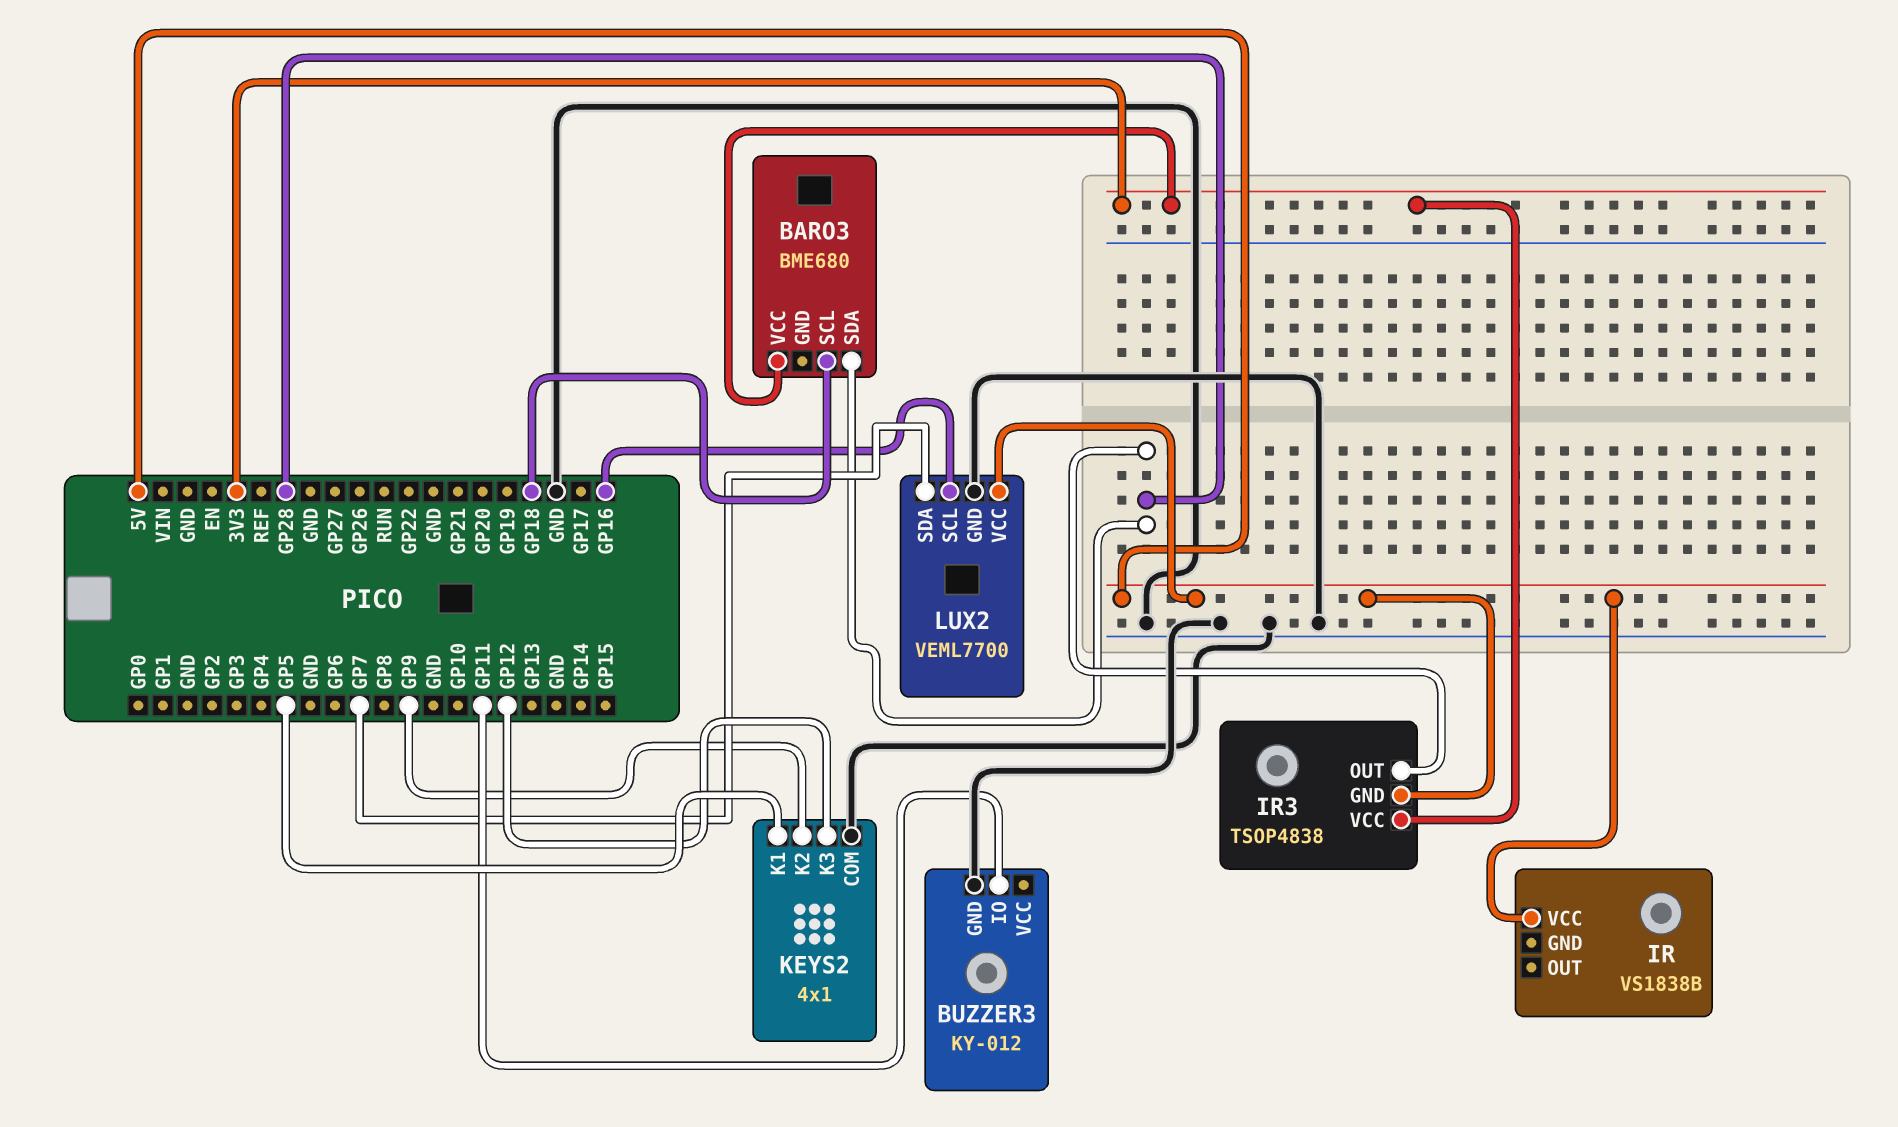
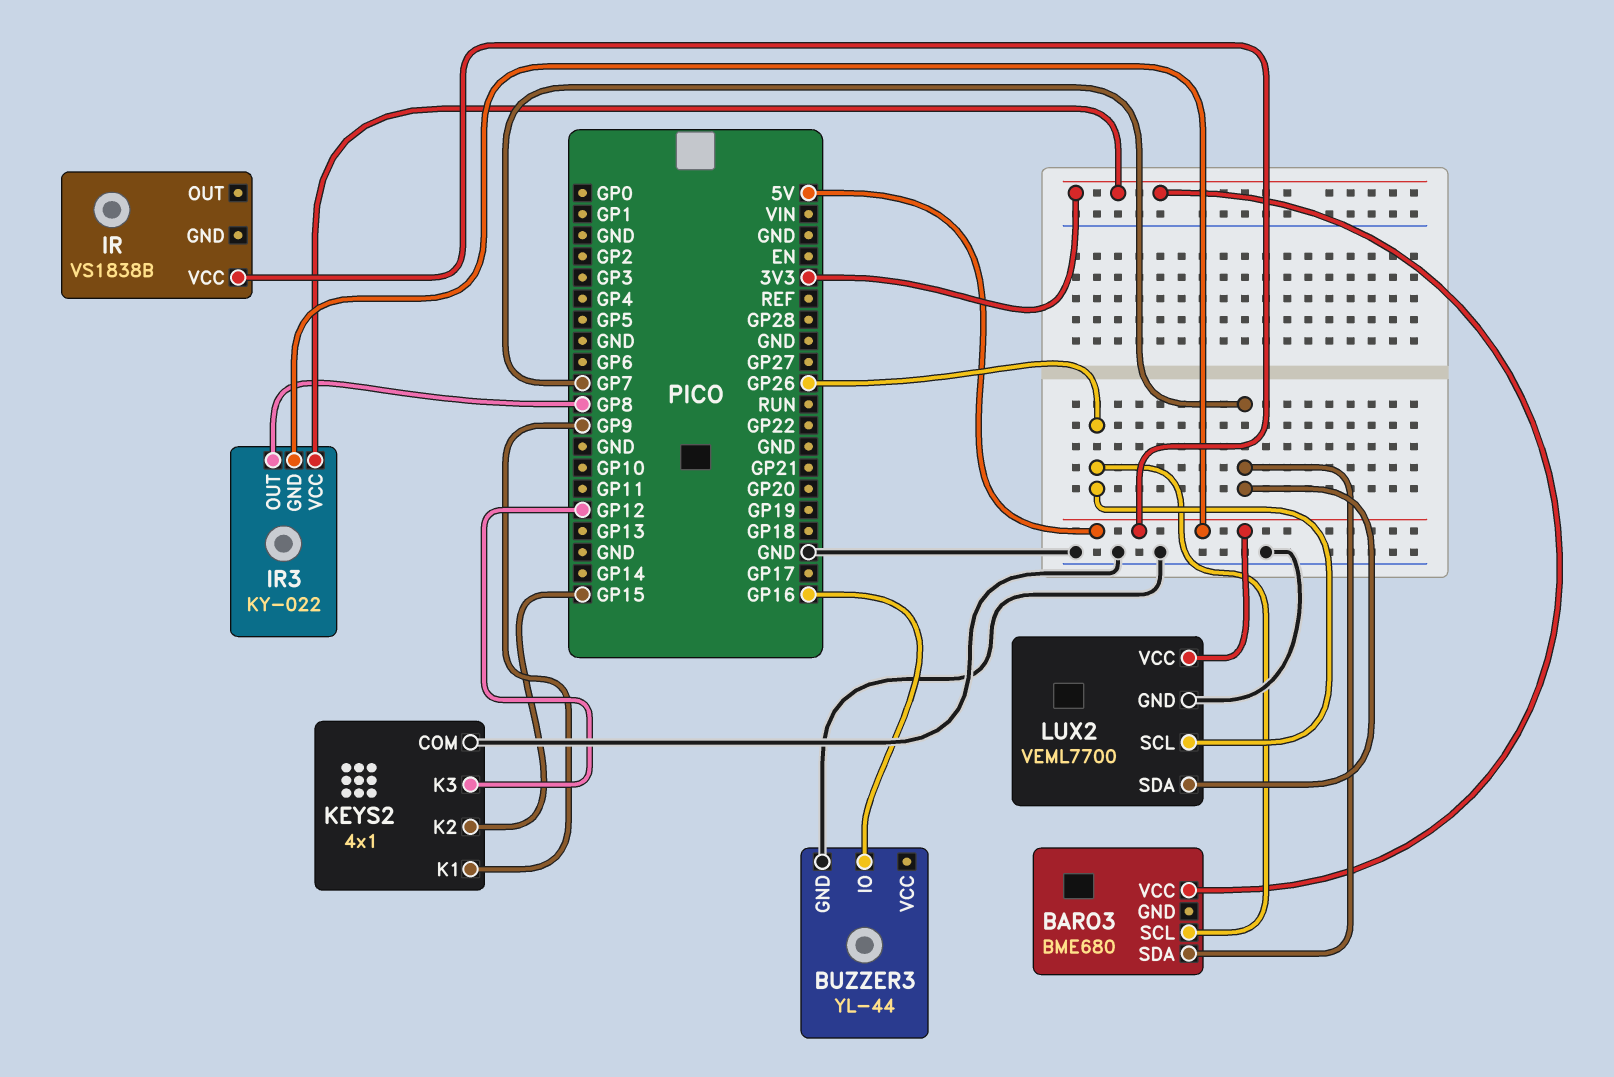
BARO3 pin SCL: GP18 -> GP26
BARO3 pin SDA: GP28 -> GP7
BUZZER3: KY-012 -> YL-44
BUZZER3 pin IO: GP11 -> GP16
IR3: TSOP4838 -> KY-022
IR3 pin OUT: GP28 -> GP8
KEYS2 pin K1: GP5 -> GP9
KEYS2 pin K2: GP9 -> GP15
LUX2 pin SCL: GP16 -> GP26

